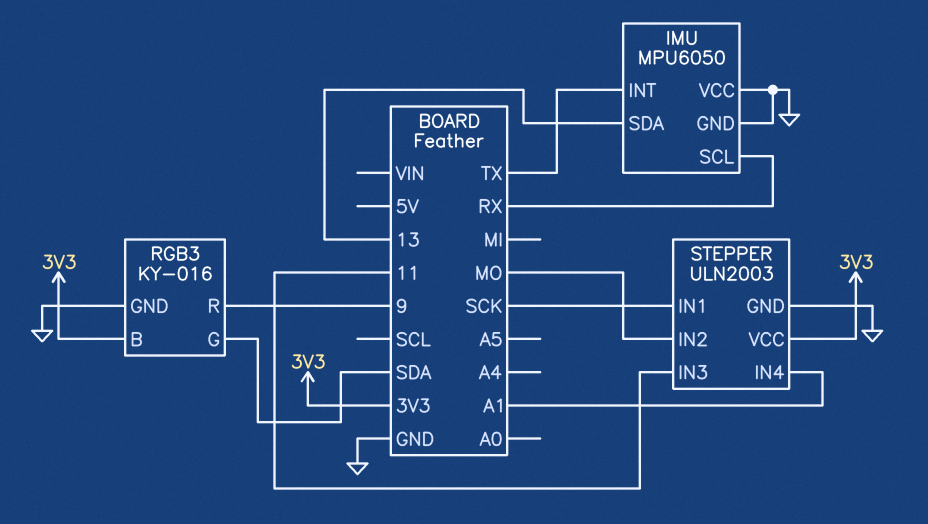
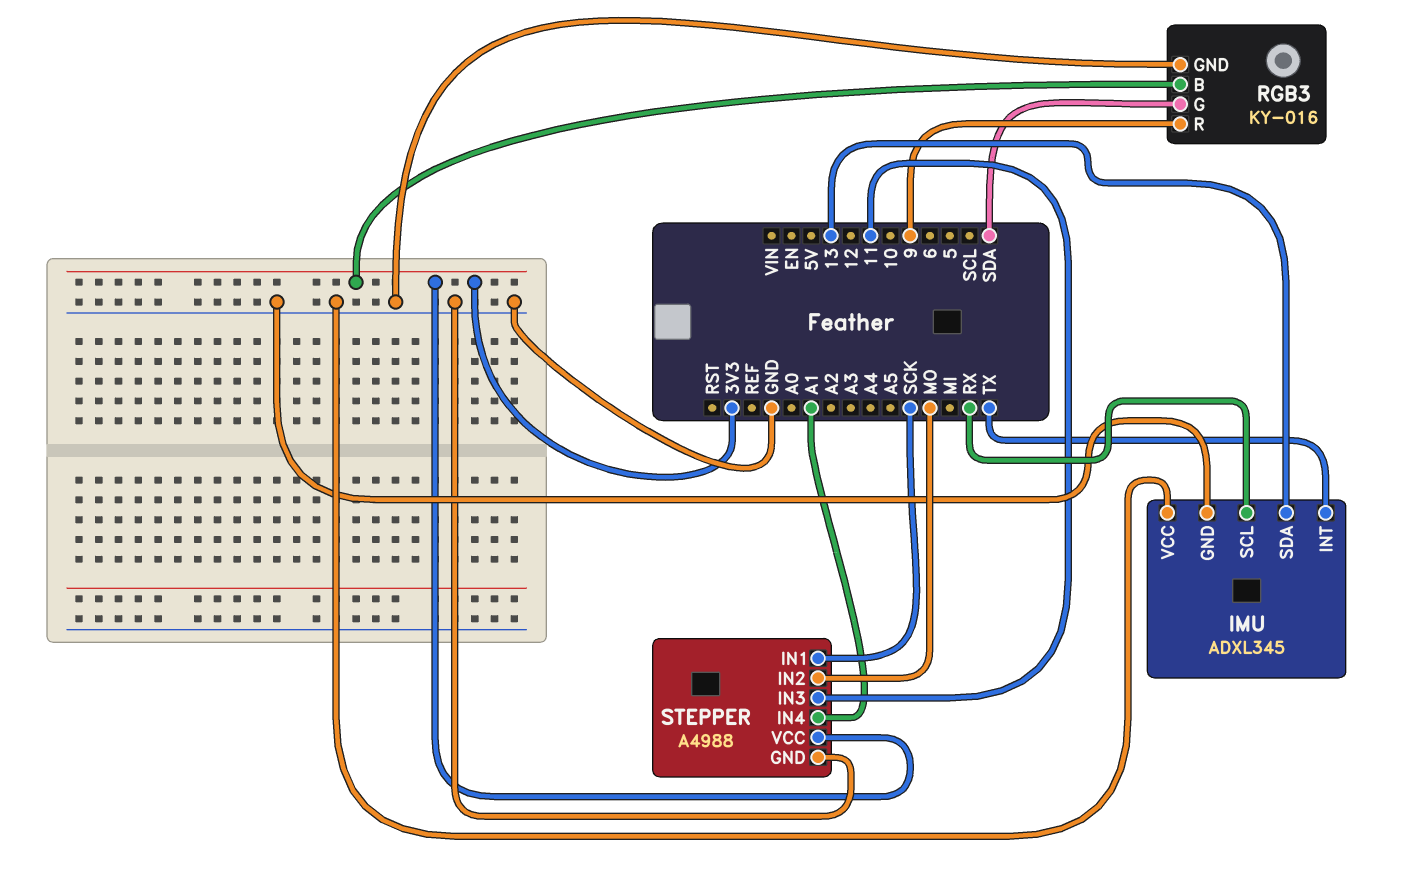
IMU: MPU6050 -> ADXL345
STEPPER: ULN2003 -> A4988

